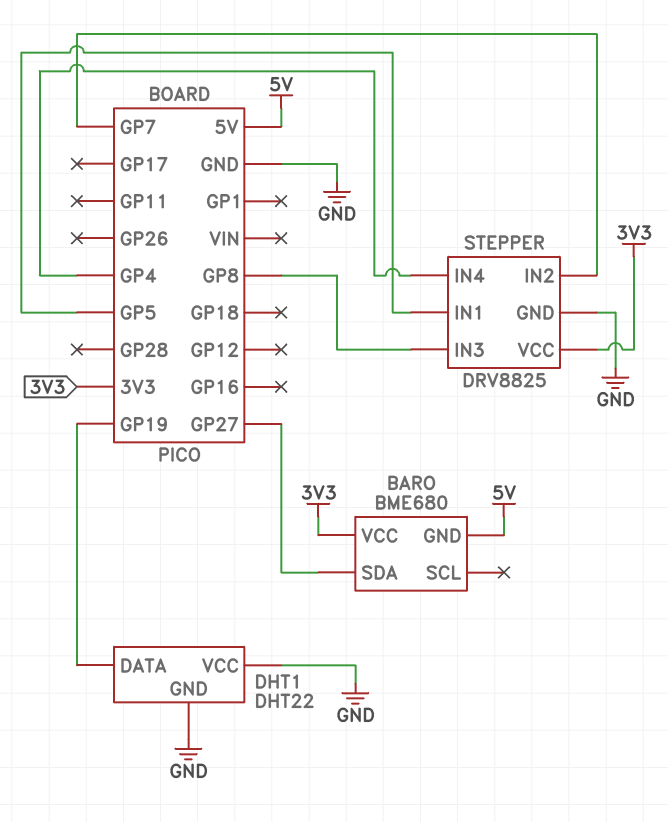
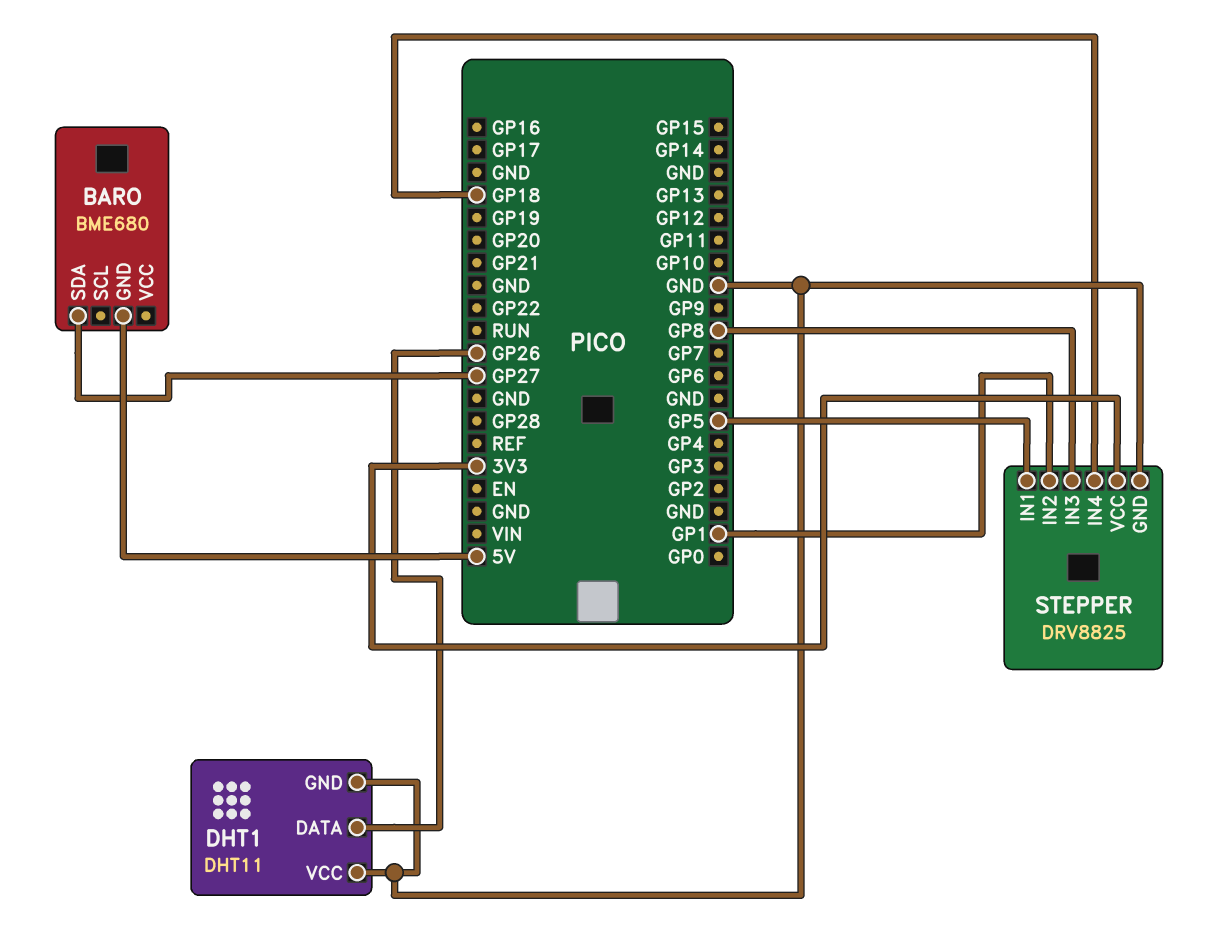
BARO pin VCC: 3V3 -> none
DHT1: DHT22 -> DHT11
DHT1 pin DATA: GP19 -> GP26
STEPPER pin IN2: GP7 -> GP1
STEPPER pin IN4: GP4 -> GP18

